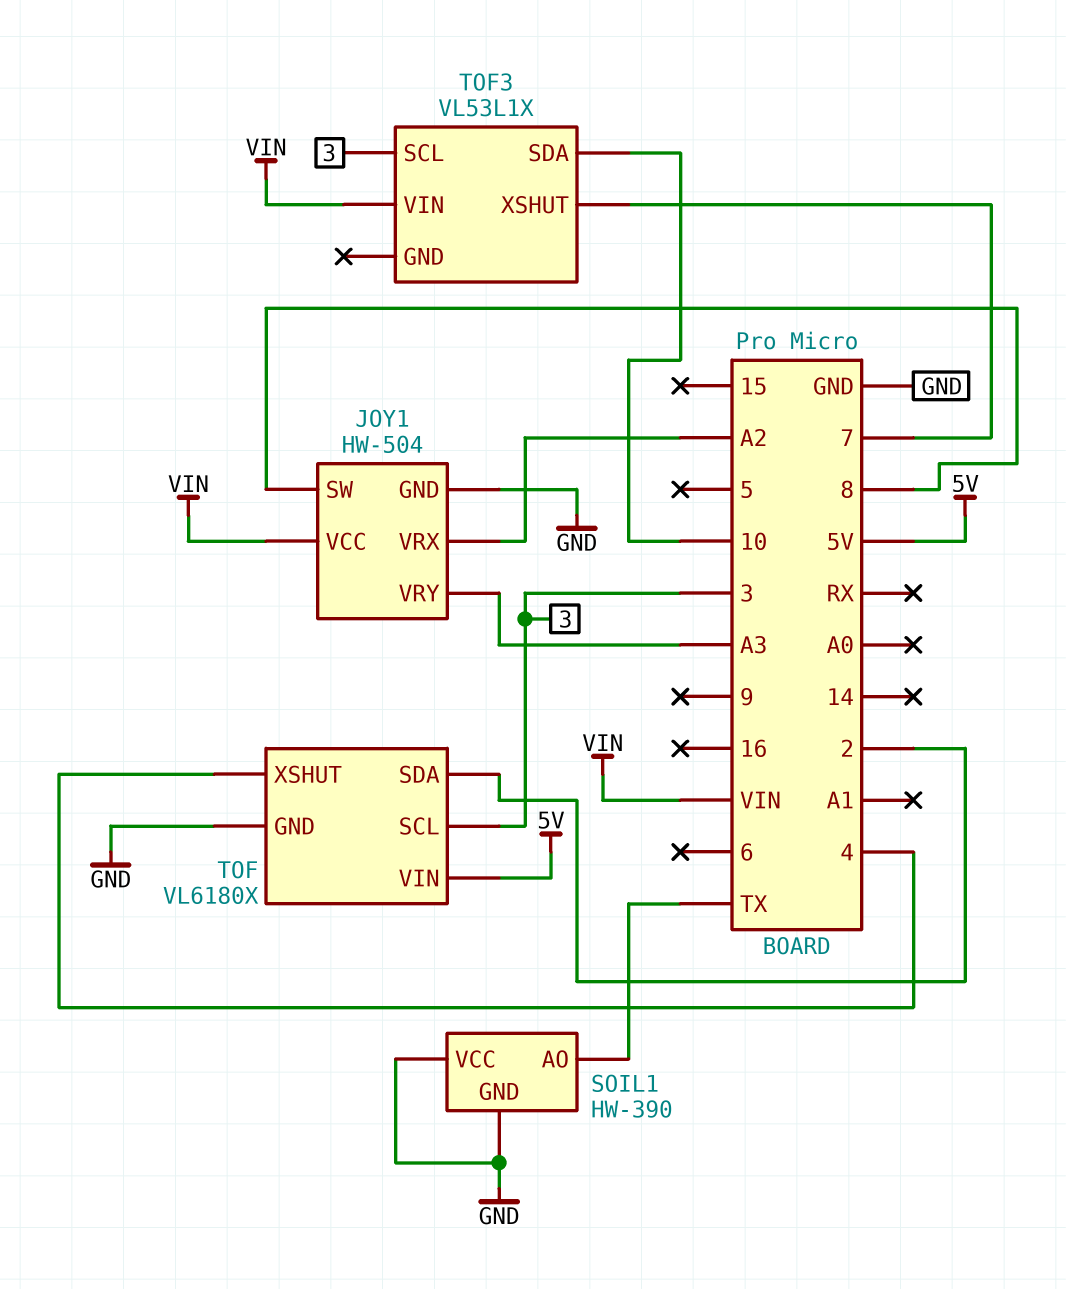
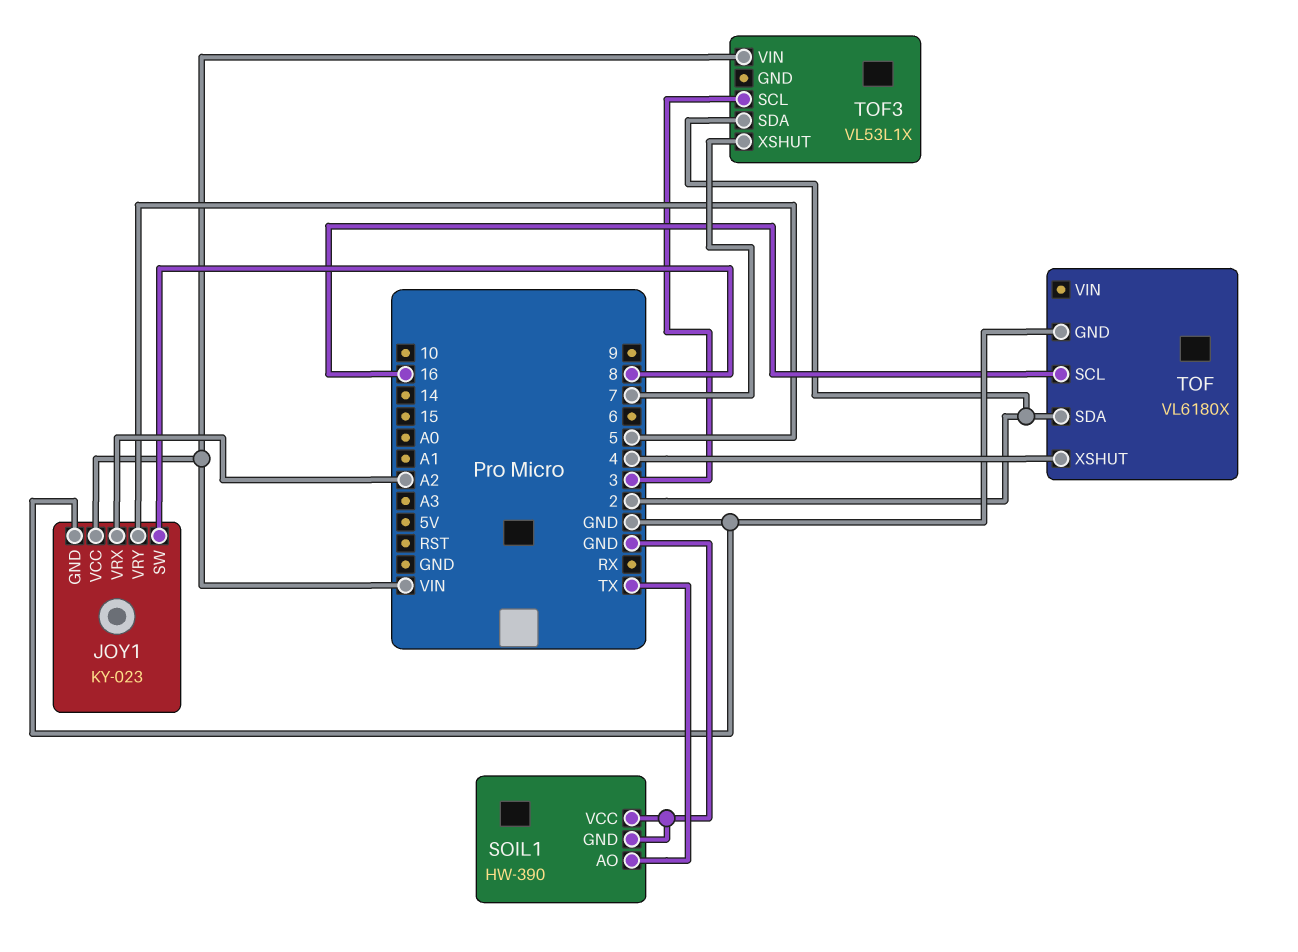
JOY1: HW-504 -> KY-023
JOY1 pin VRY: A3 -> 5
TOF pin SCL: 3 -> 16
TOF pin VIN: 5V -> none
TOF3 pin SDA: 10 -> 2

